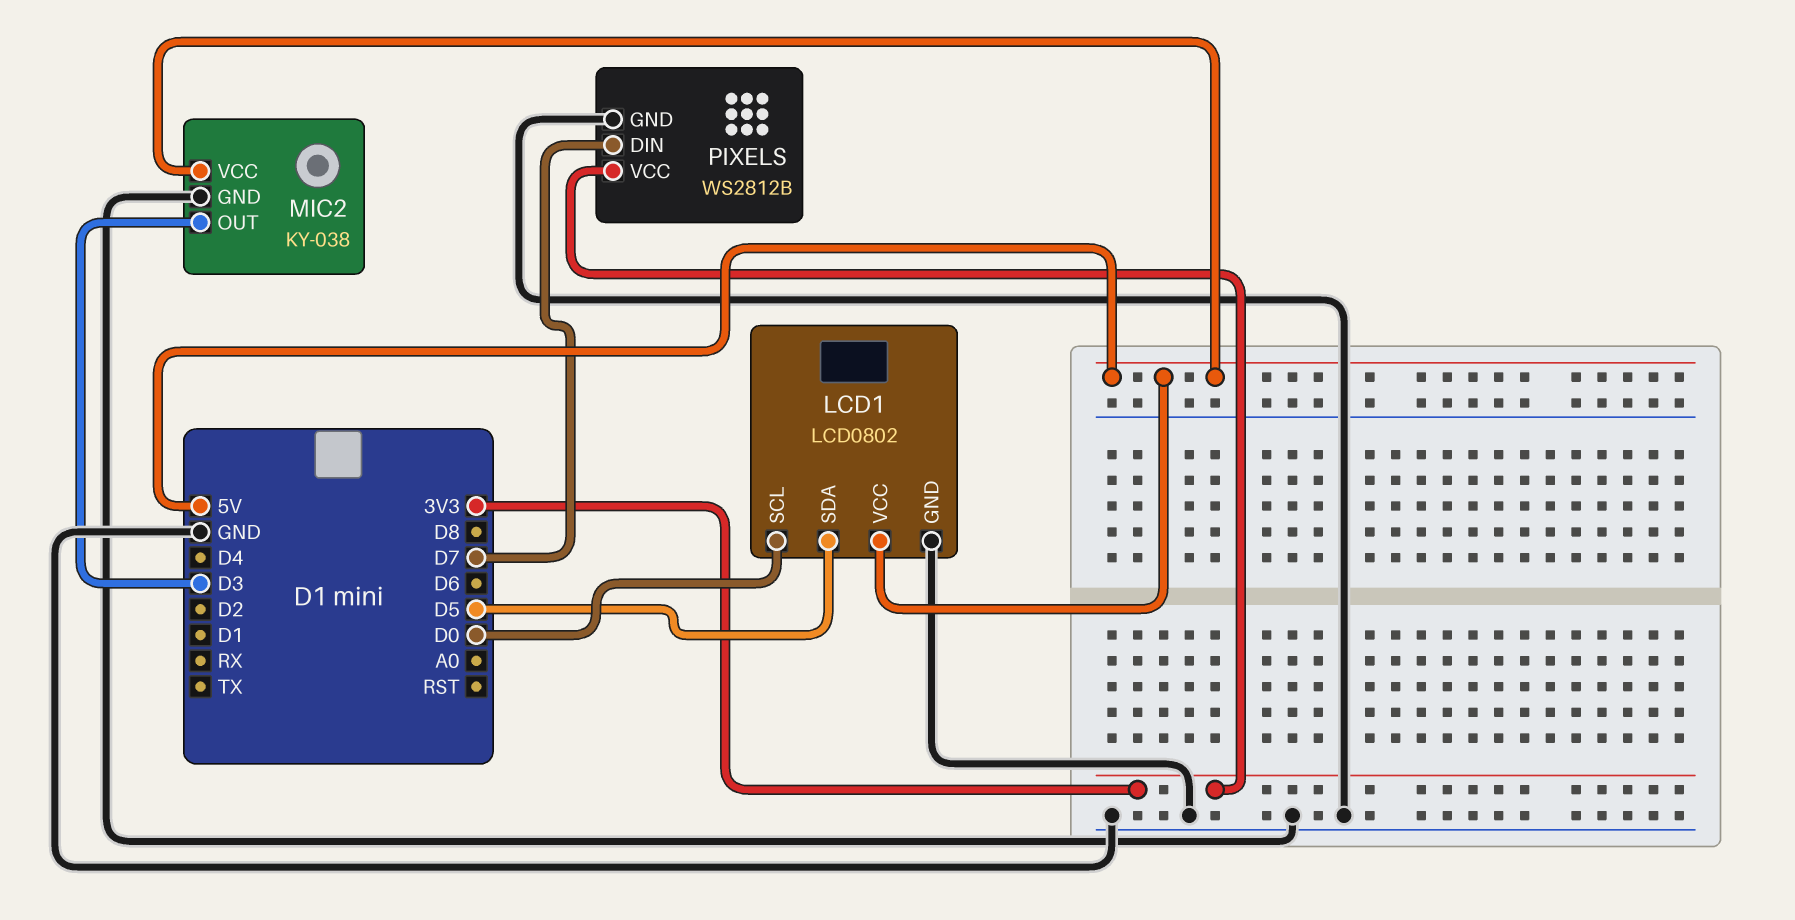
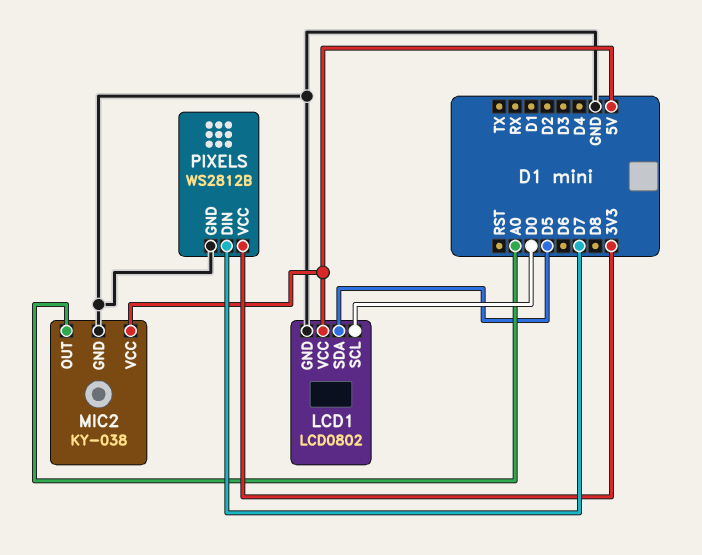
MIC2 pin OUT: D3 -> A0

